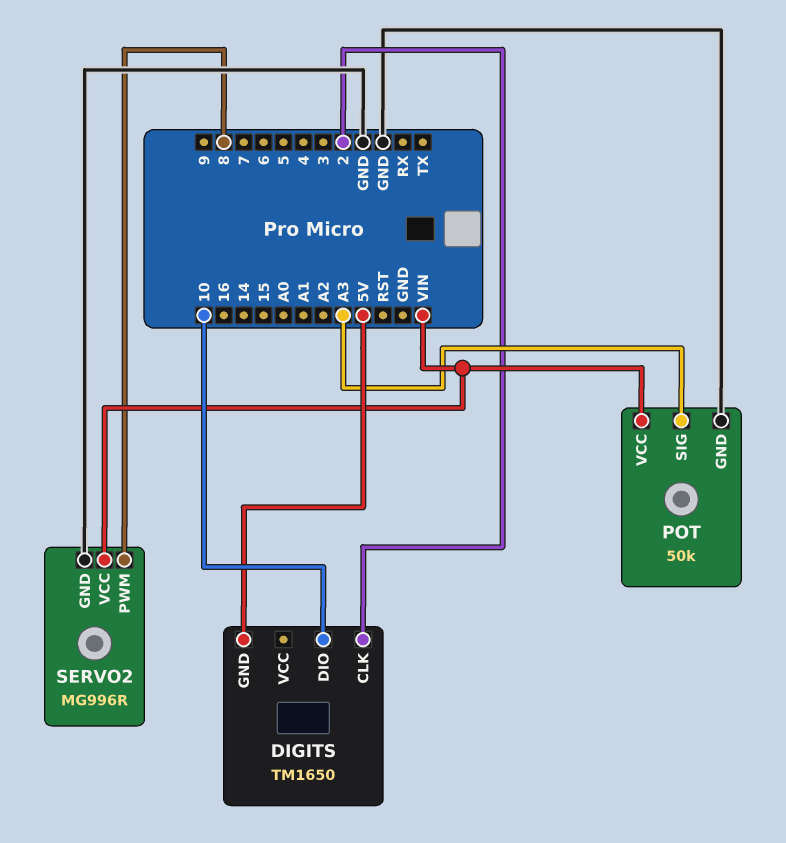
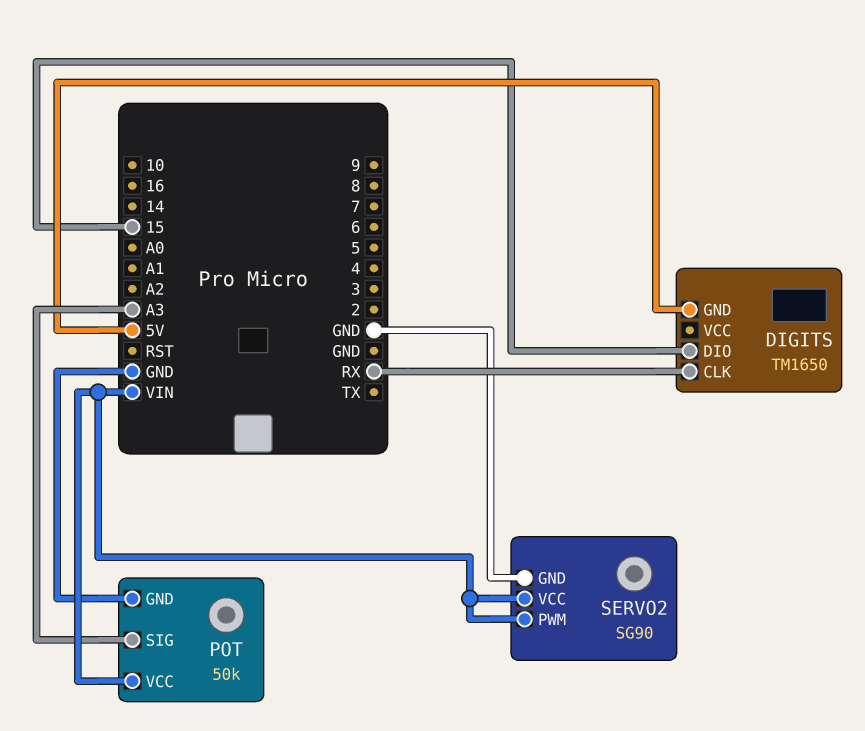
DIGITS pin CLK: 2 -> RX
DIGITS pin DIO: 10 -> 15
SERVO2: MG996R -> SG90
SERVO2 pin PWM: 8 -> VIN

